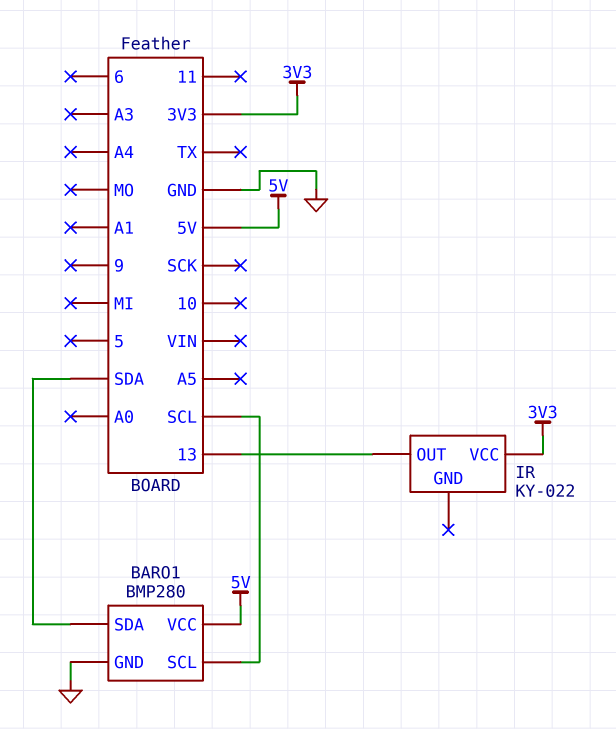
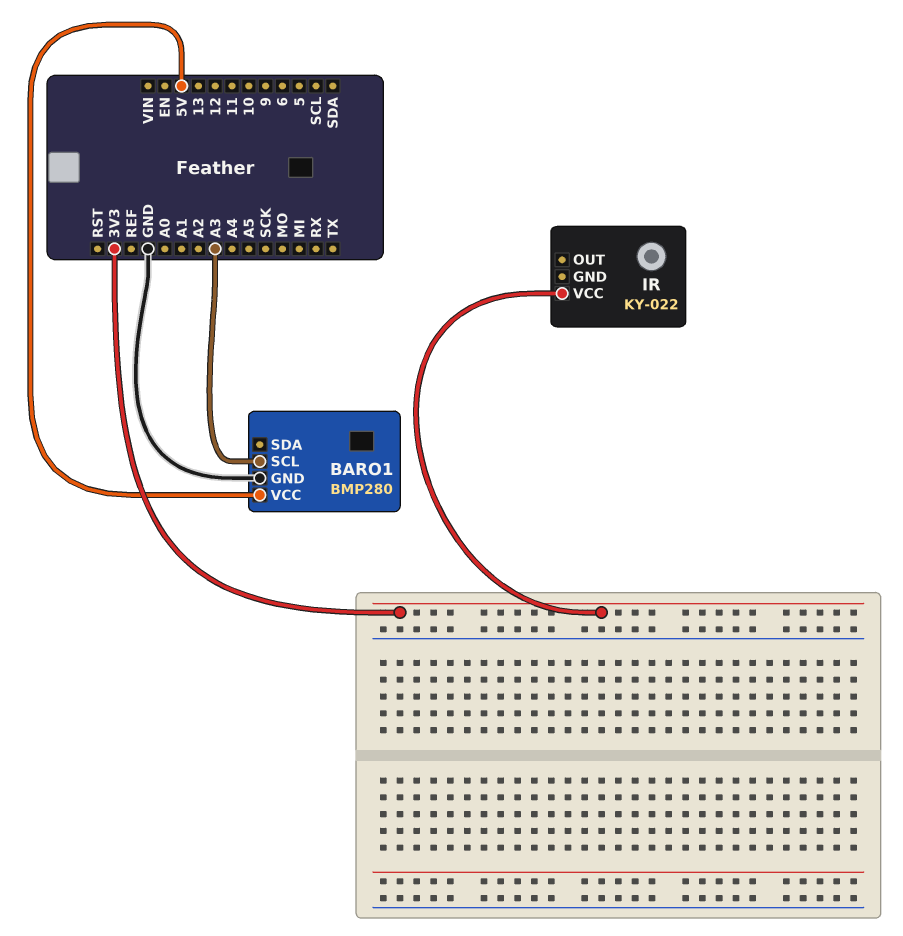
BARO1 pin SCL: SCL -> A3
BARO1 pin SDA: SDA -> none
IR pin OUT: 13 -> none

